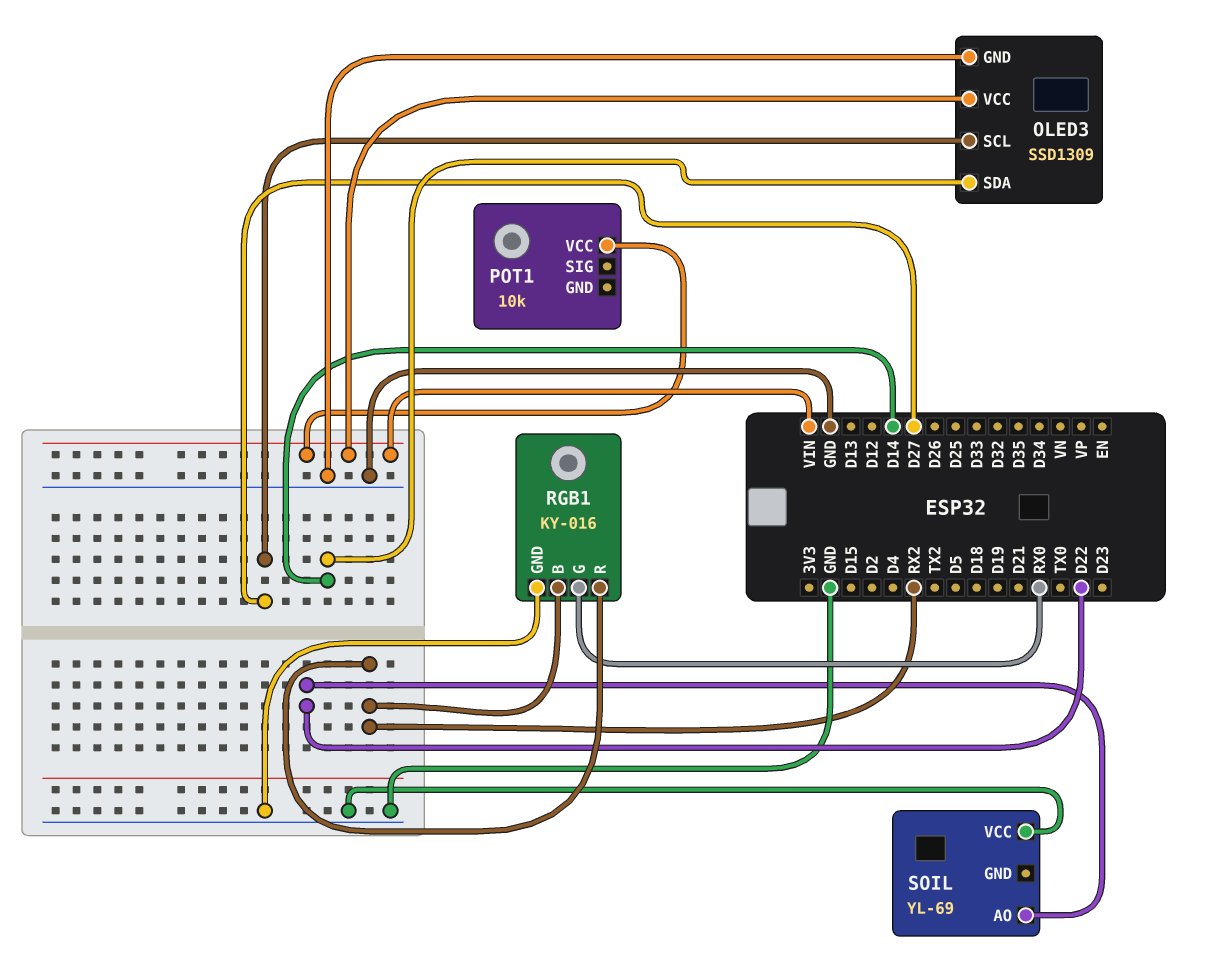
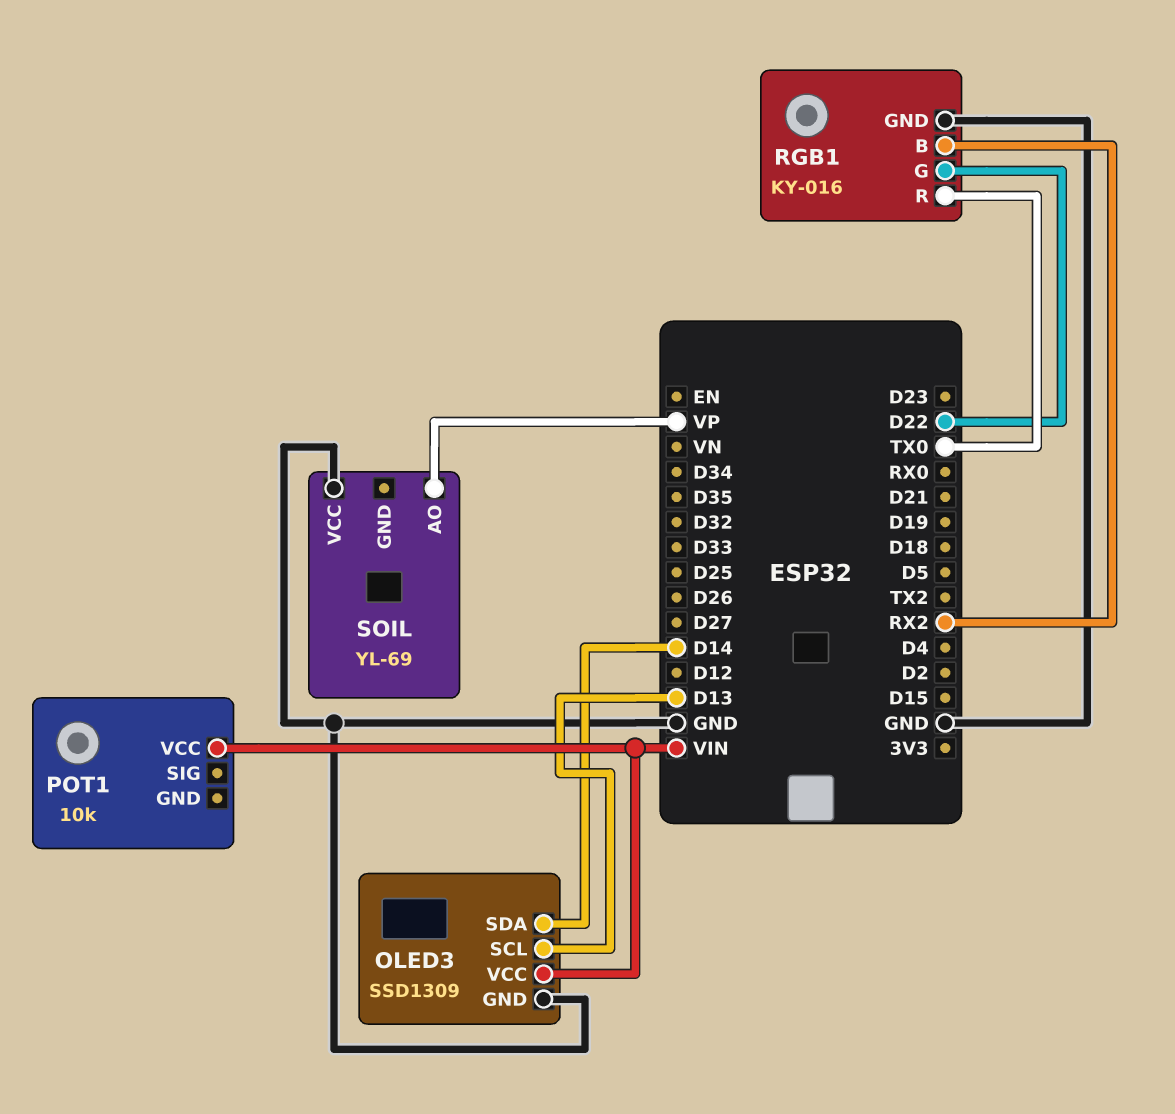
OLED3 pin SCL: D27 -> D13
RGB1 pin G: RX0 -> D22
RGB1 pin R: RX2 -> TX0
SOIL pin AO: D22 -> VP

